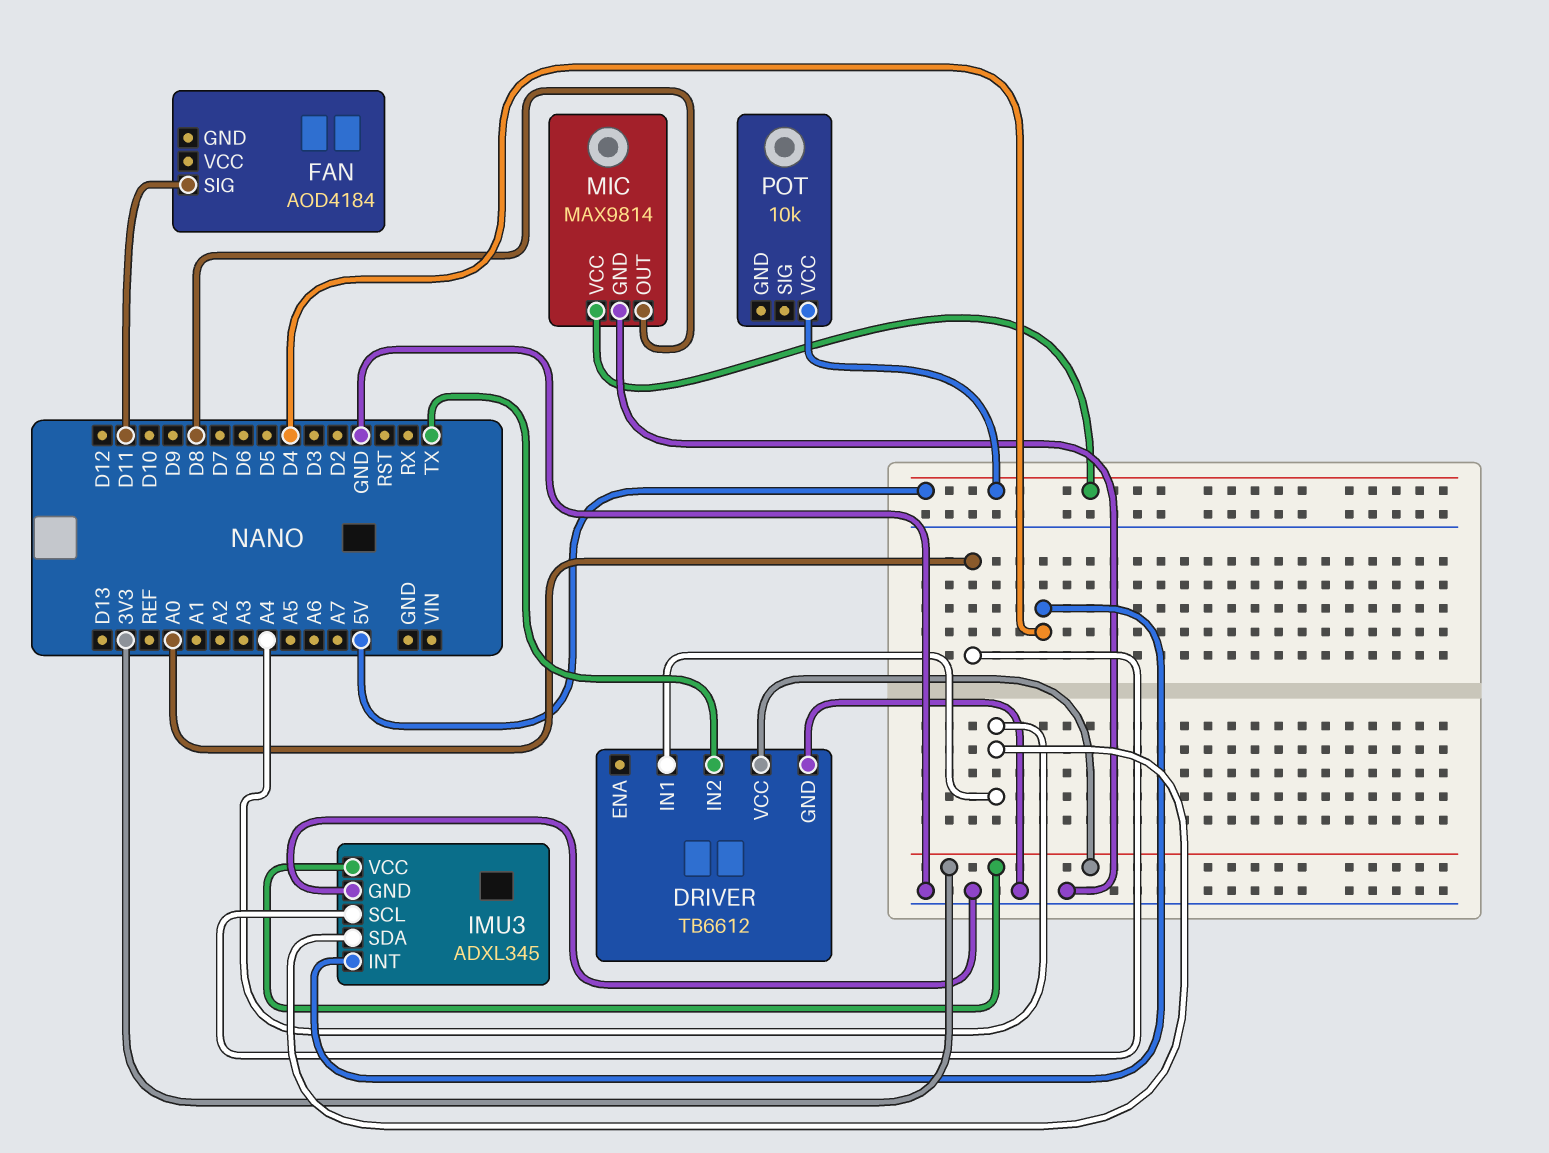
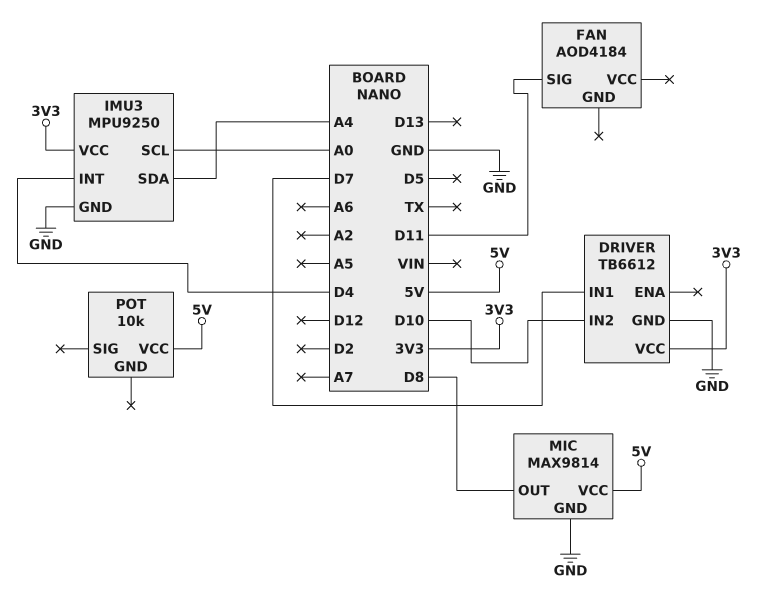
DRIVER pin IN1: A4 -> D7
DRIVER pin IN2: TX -> D10
IMU3: ADXL345 -> MPU9250

